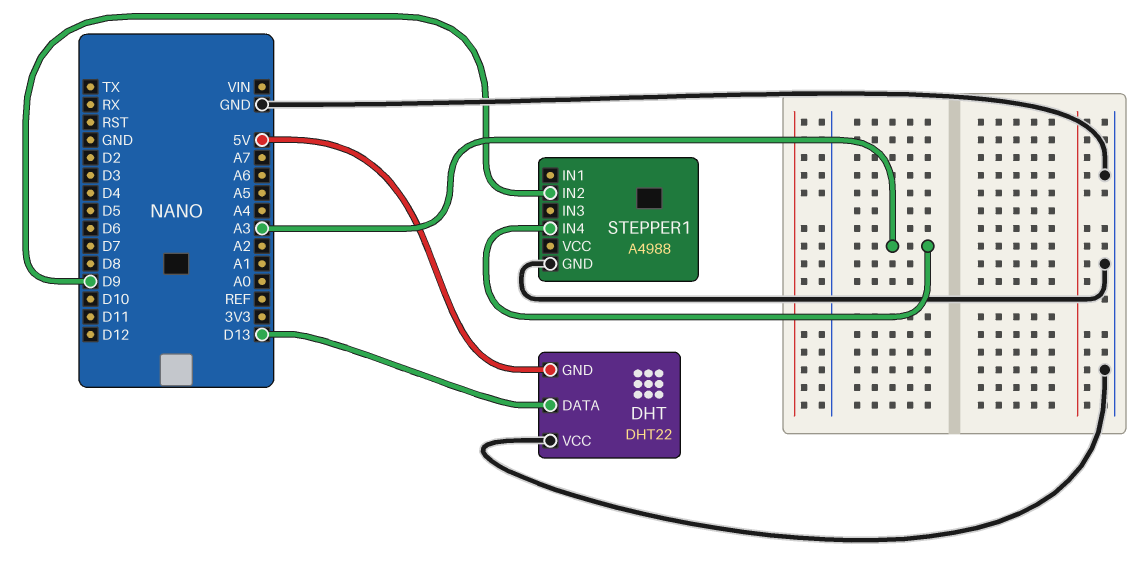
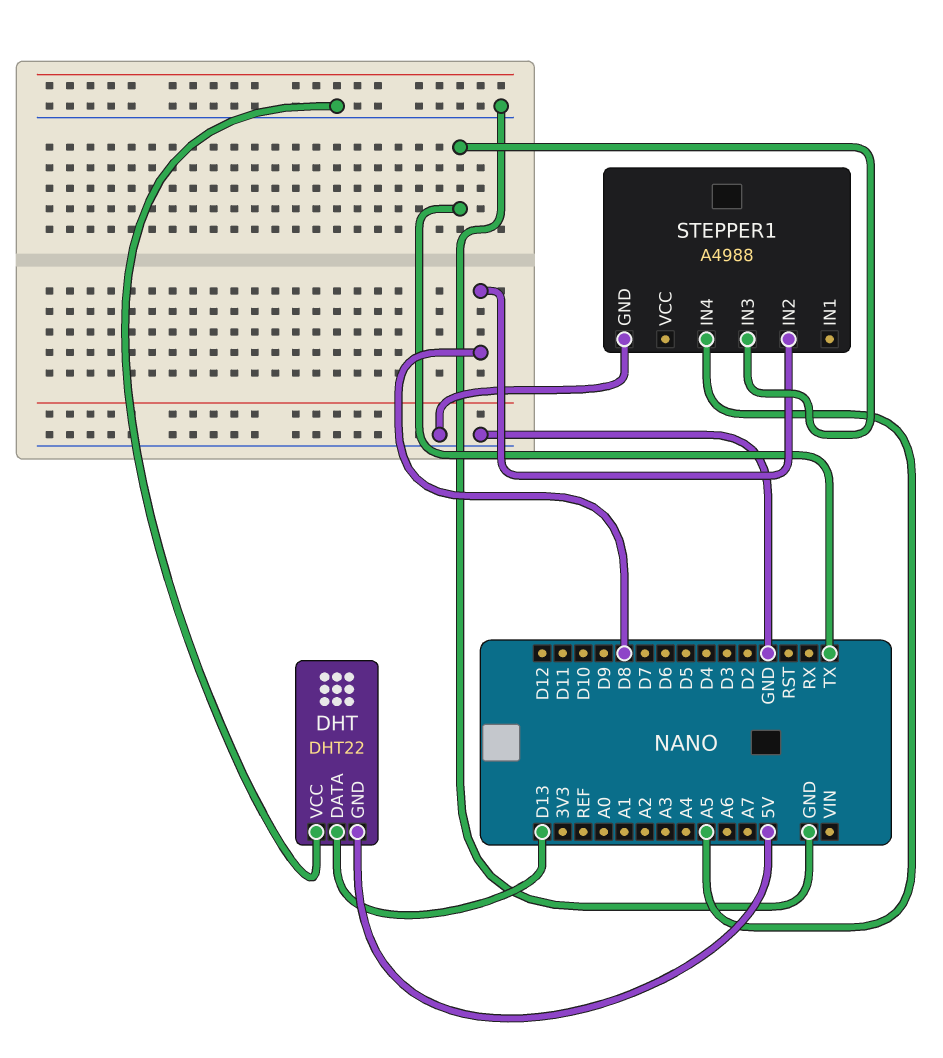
STEPPER1 pin IN2: D9 -> D8
STEPPER1 pin IN3: none -> TX
STEPPER1 pin IN4: A3 -> A5

